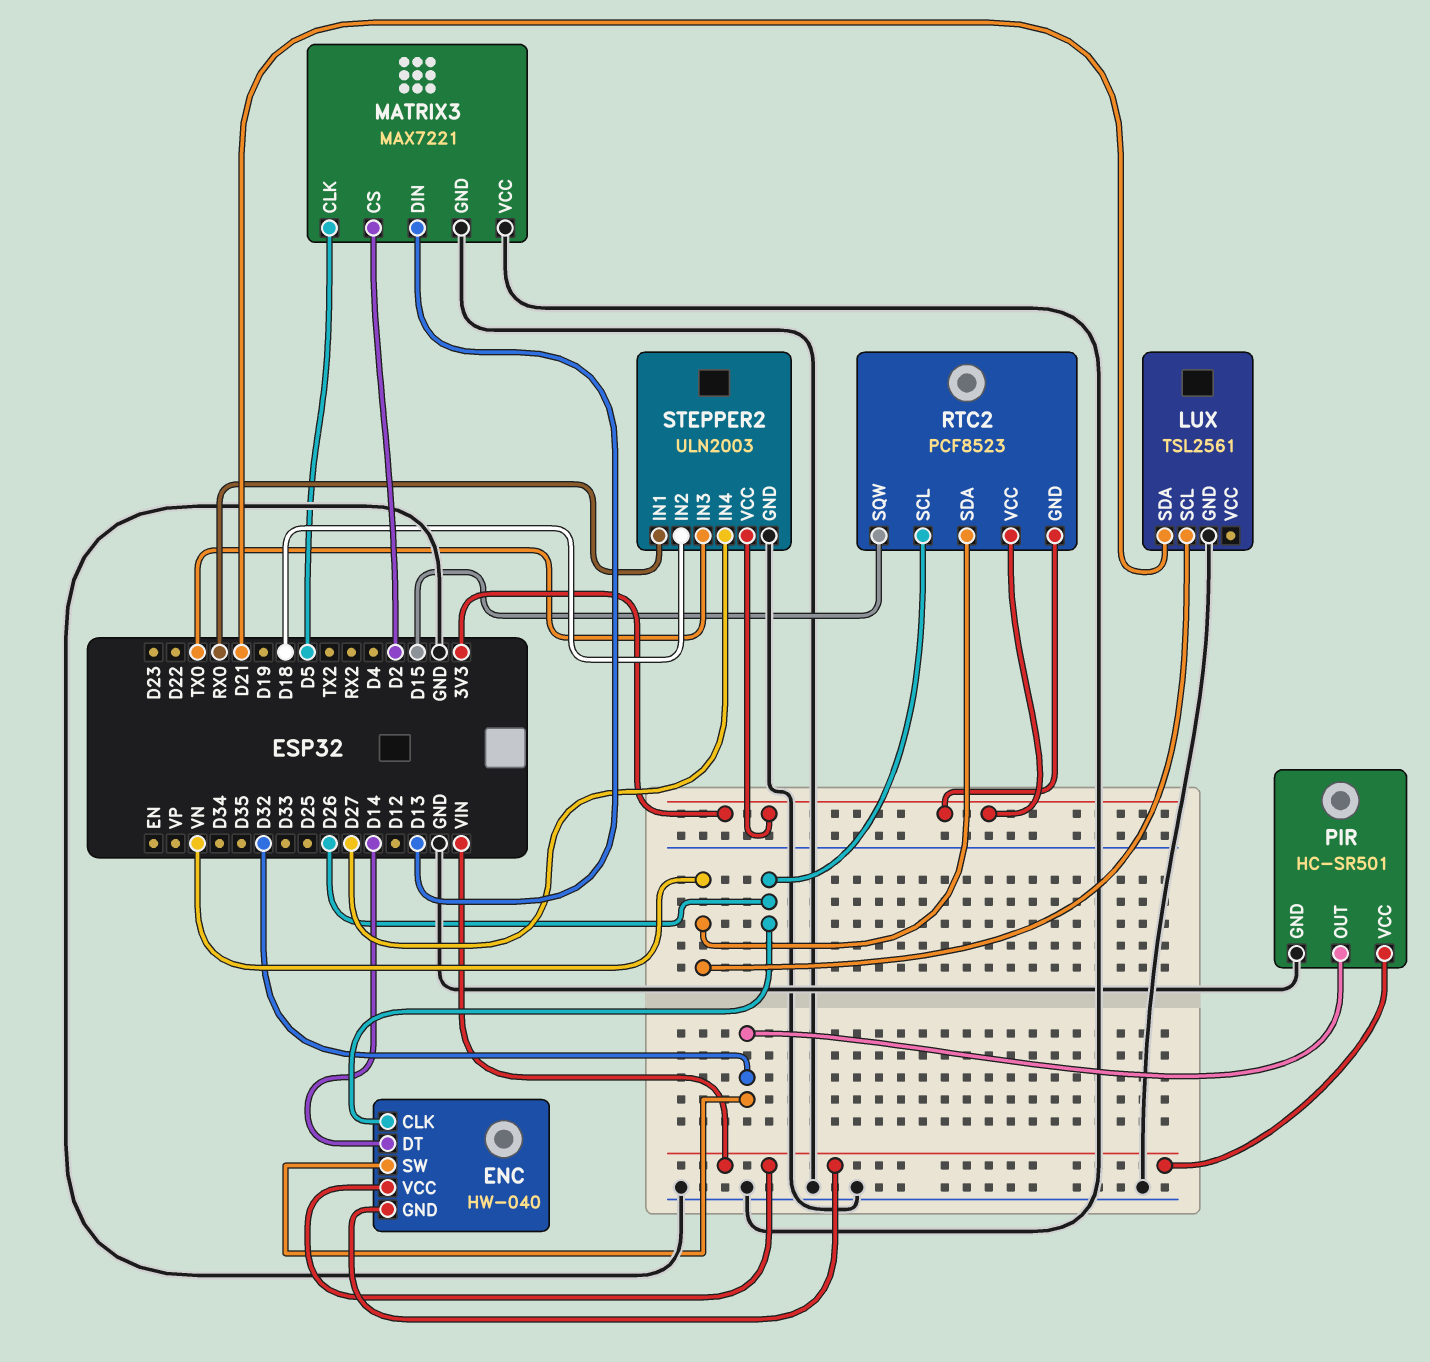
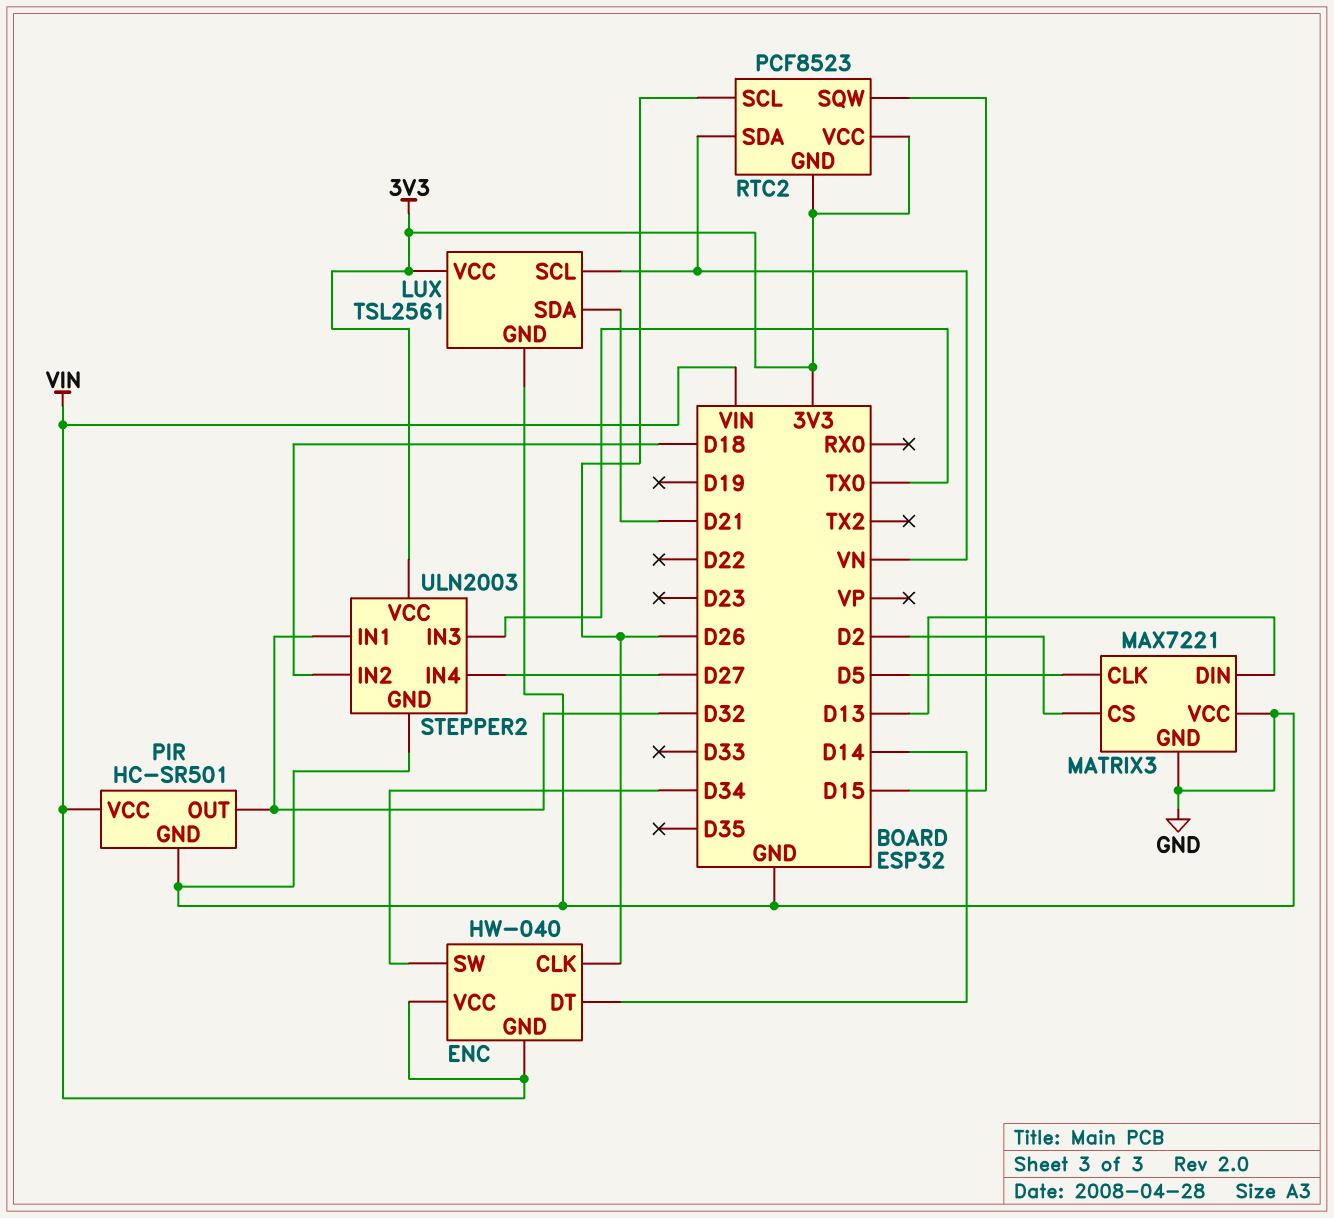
ENC pin SW: D32 -> D34
LUX pin VCC: none -> 3V3
STEPPER2 pin IN1: RX0 -> D32

